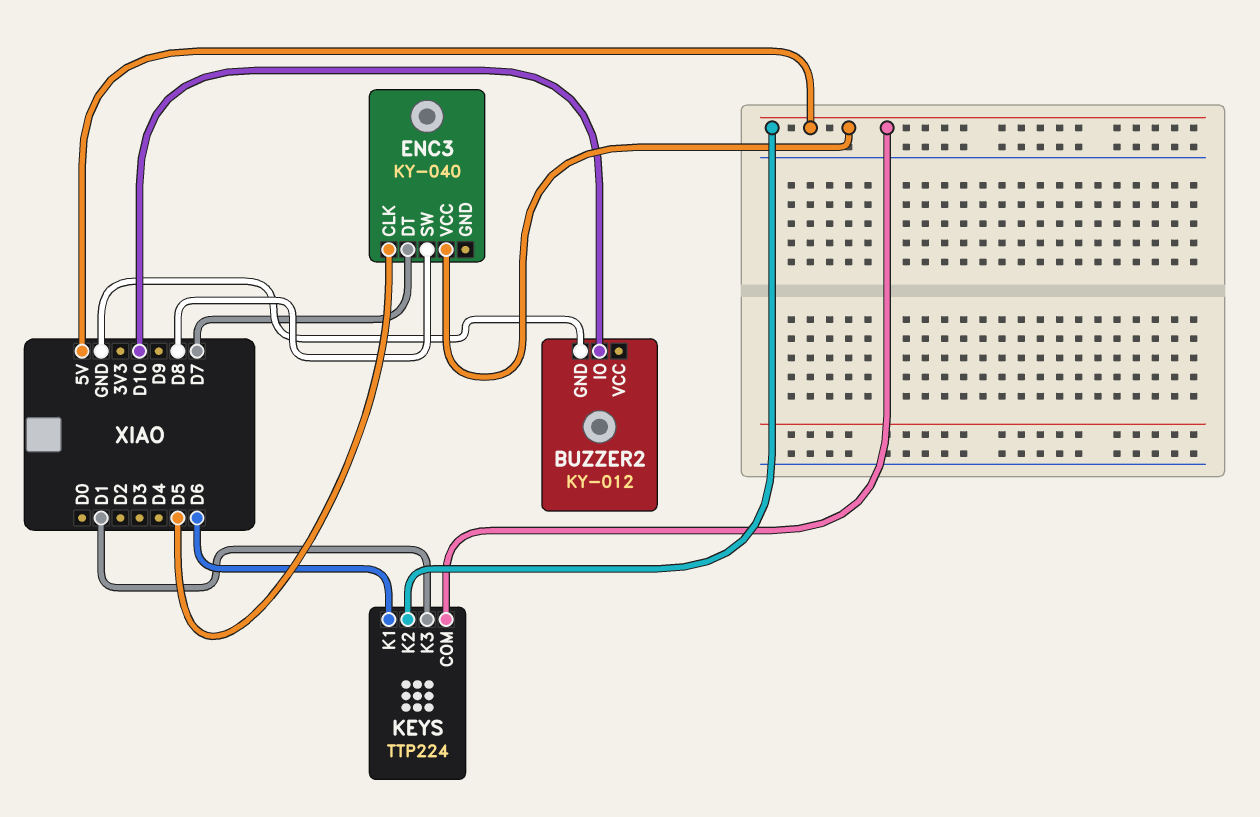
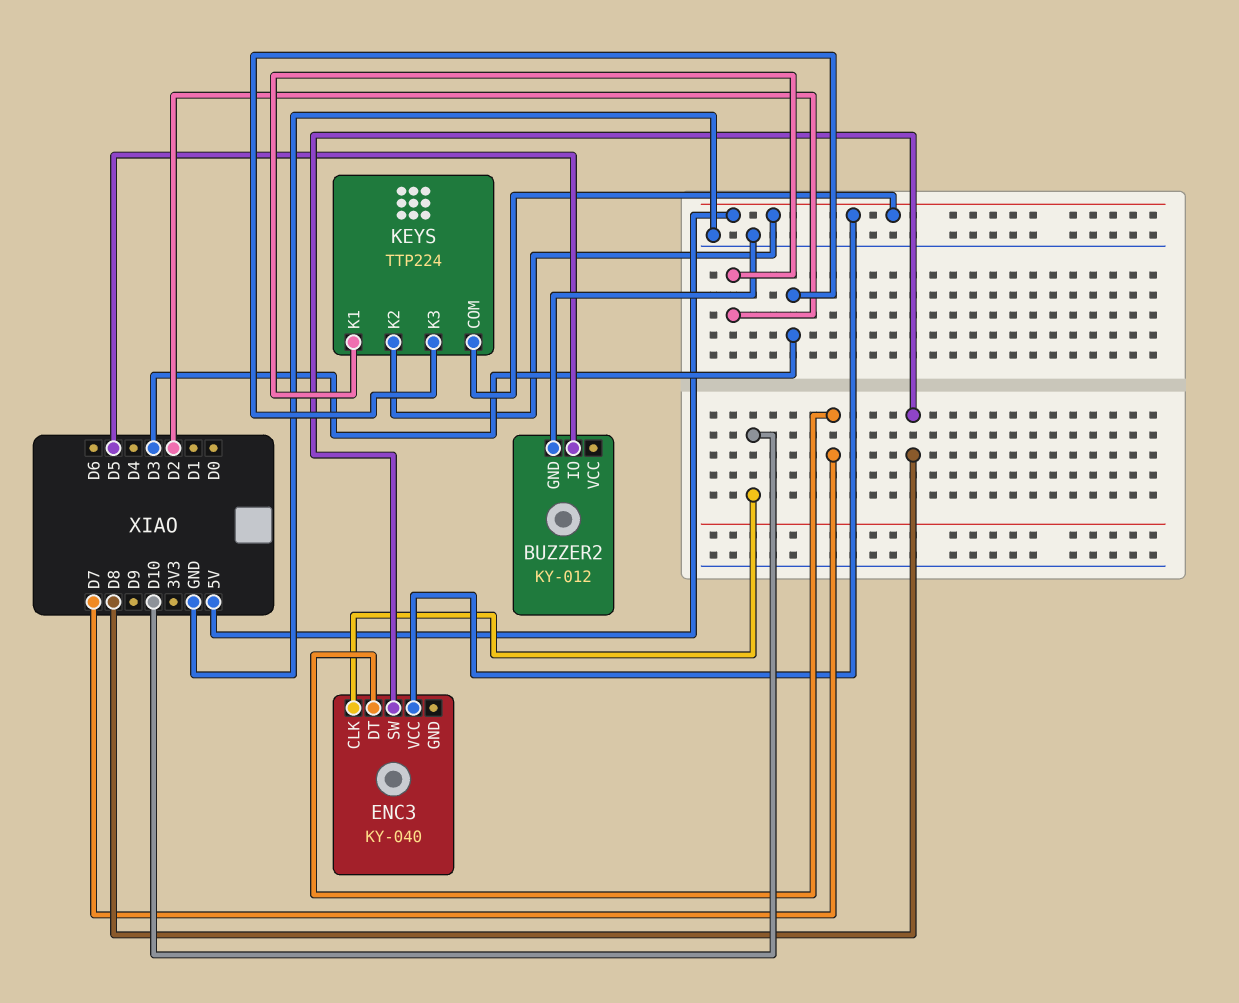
BUZZER2 pin IO: D10 -> D5
ENC3 pin CLK: D5 -> D10
KEYS pin K1: D6 -> D2
KEYS pin K3: D1 -> D3

